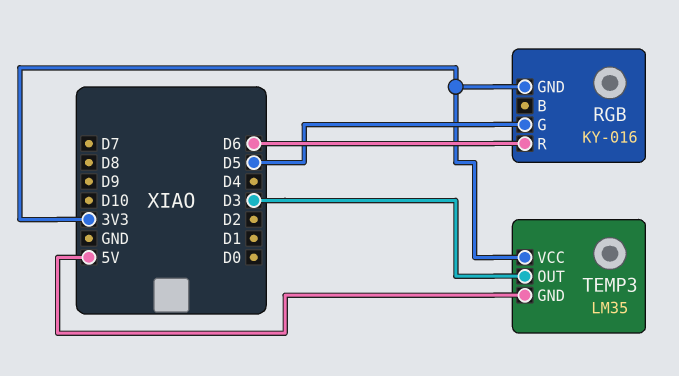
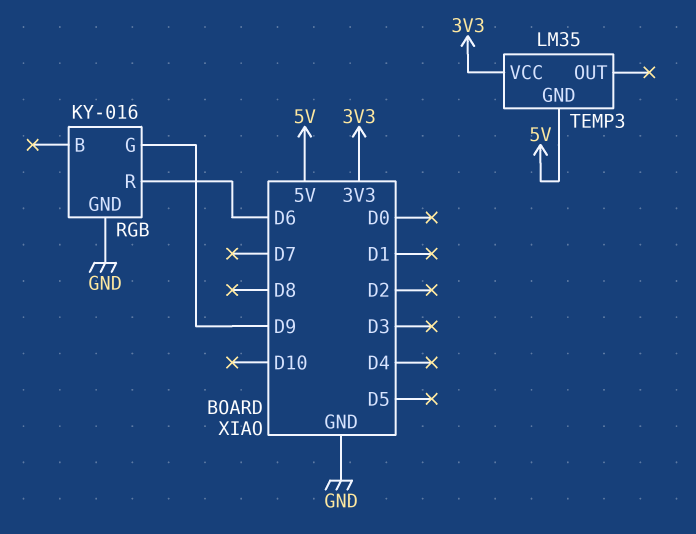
RGB pin G: D5 -> D9
RGB pin GND: 3V3 -> GND
TEMP3 pin OUT: D3 -> none

